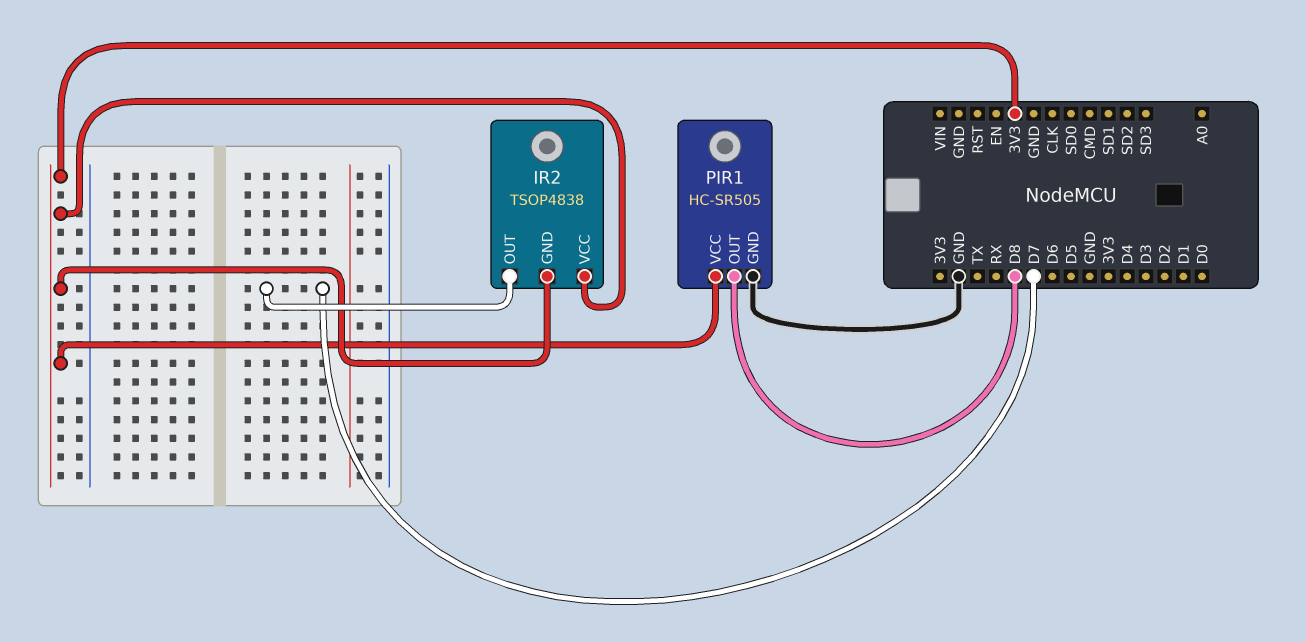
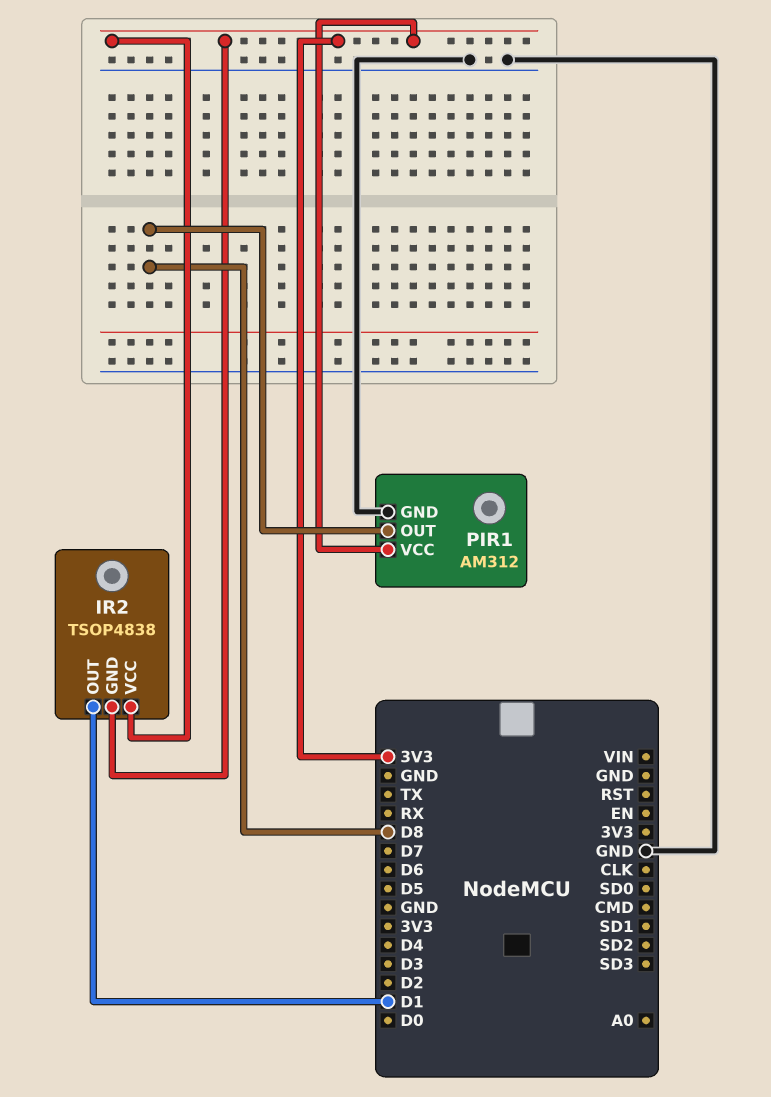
IR2 pin OUT: D7 -> D1
PIR1: HC-SR505 -> AM312

